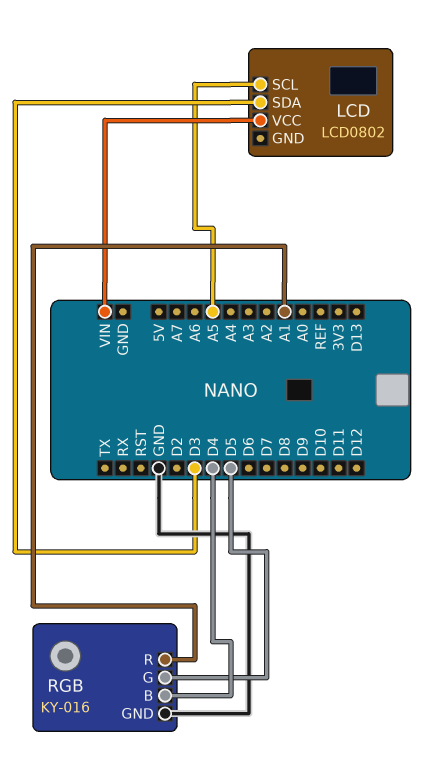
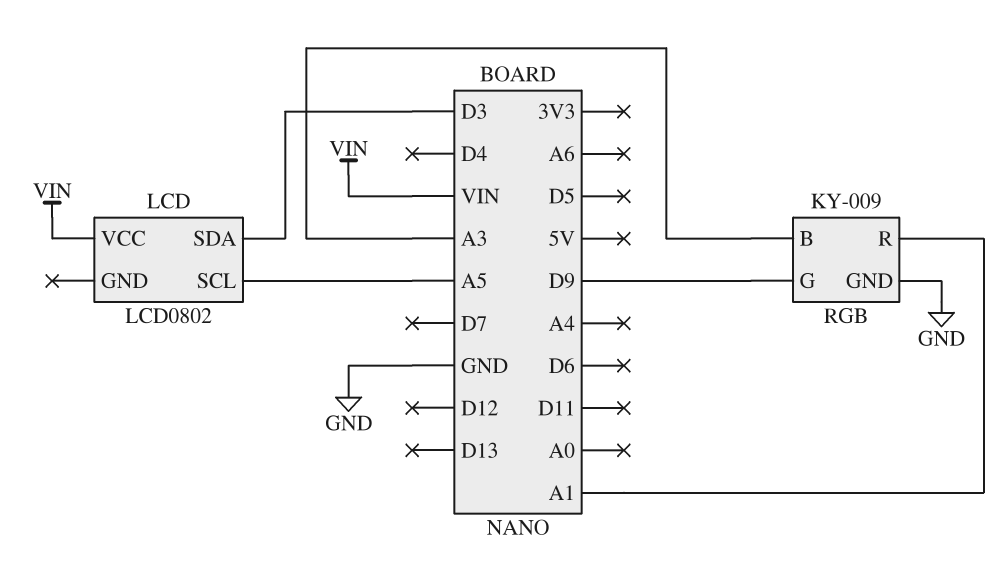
RGB: KY-016 -> KY-009
RGB pin B: D4 -> A3
RGB pin G: D5 -> D9

